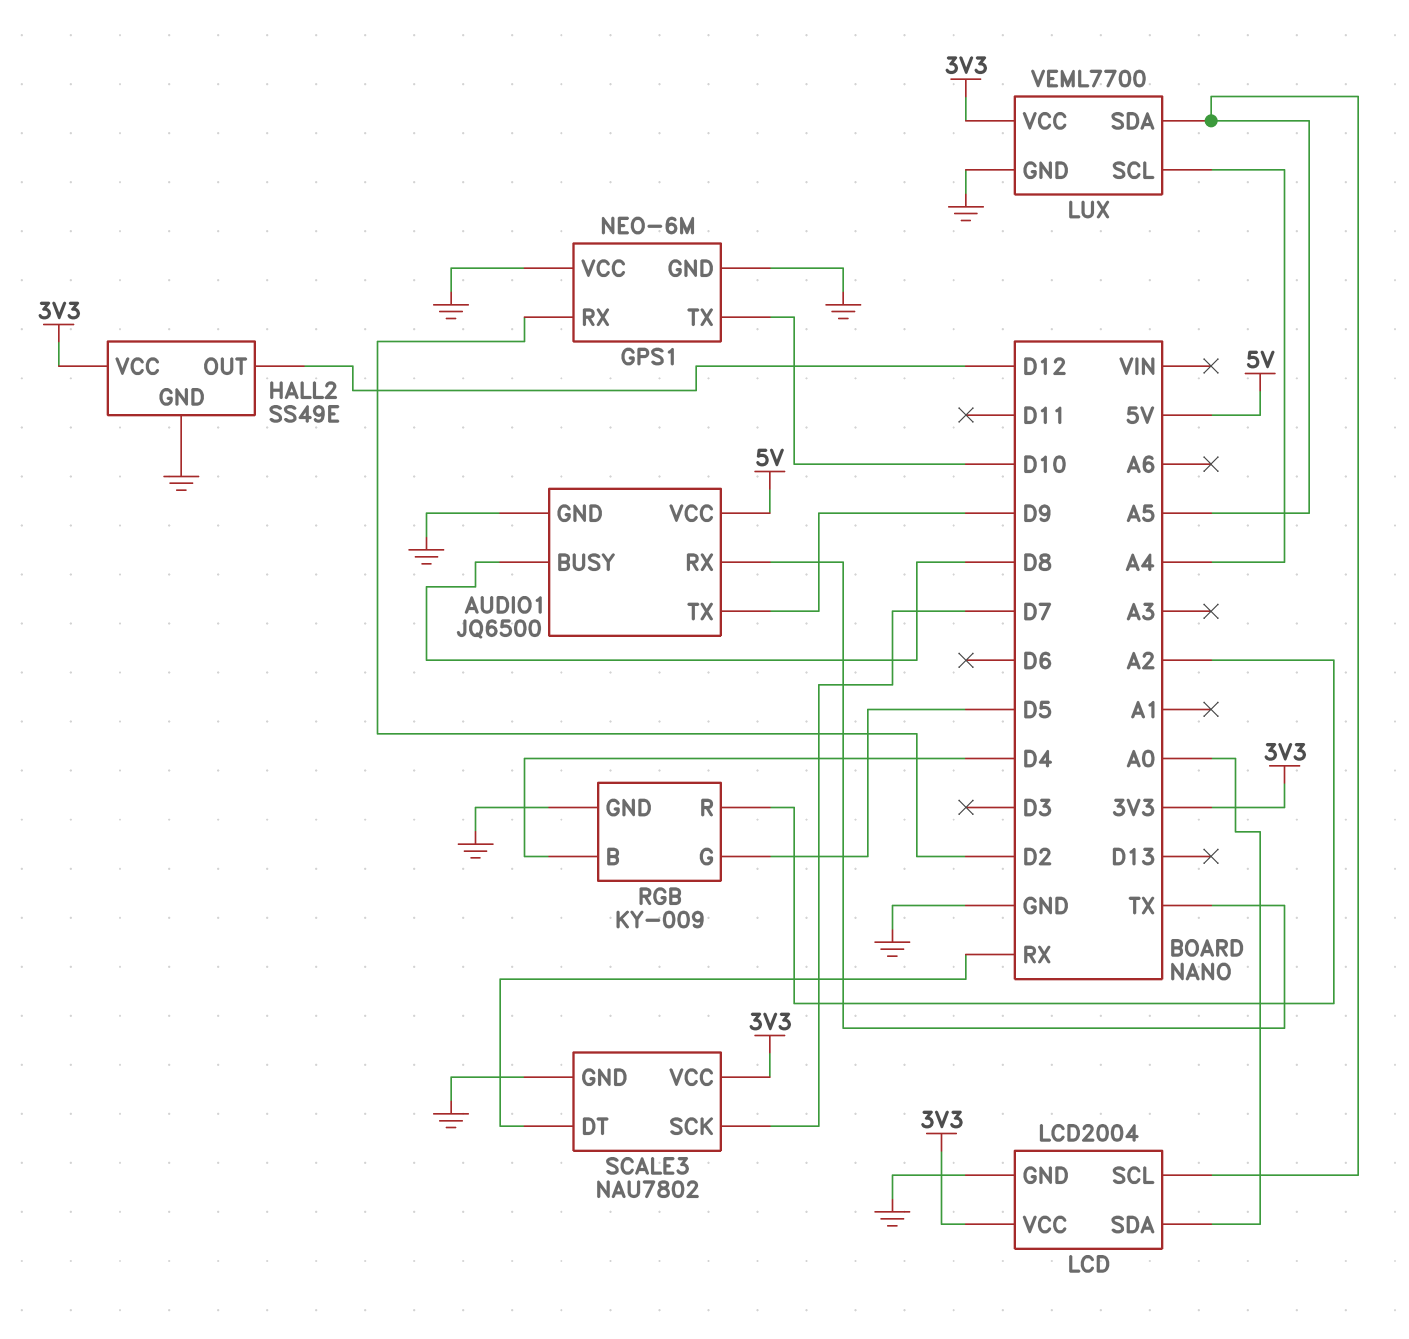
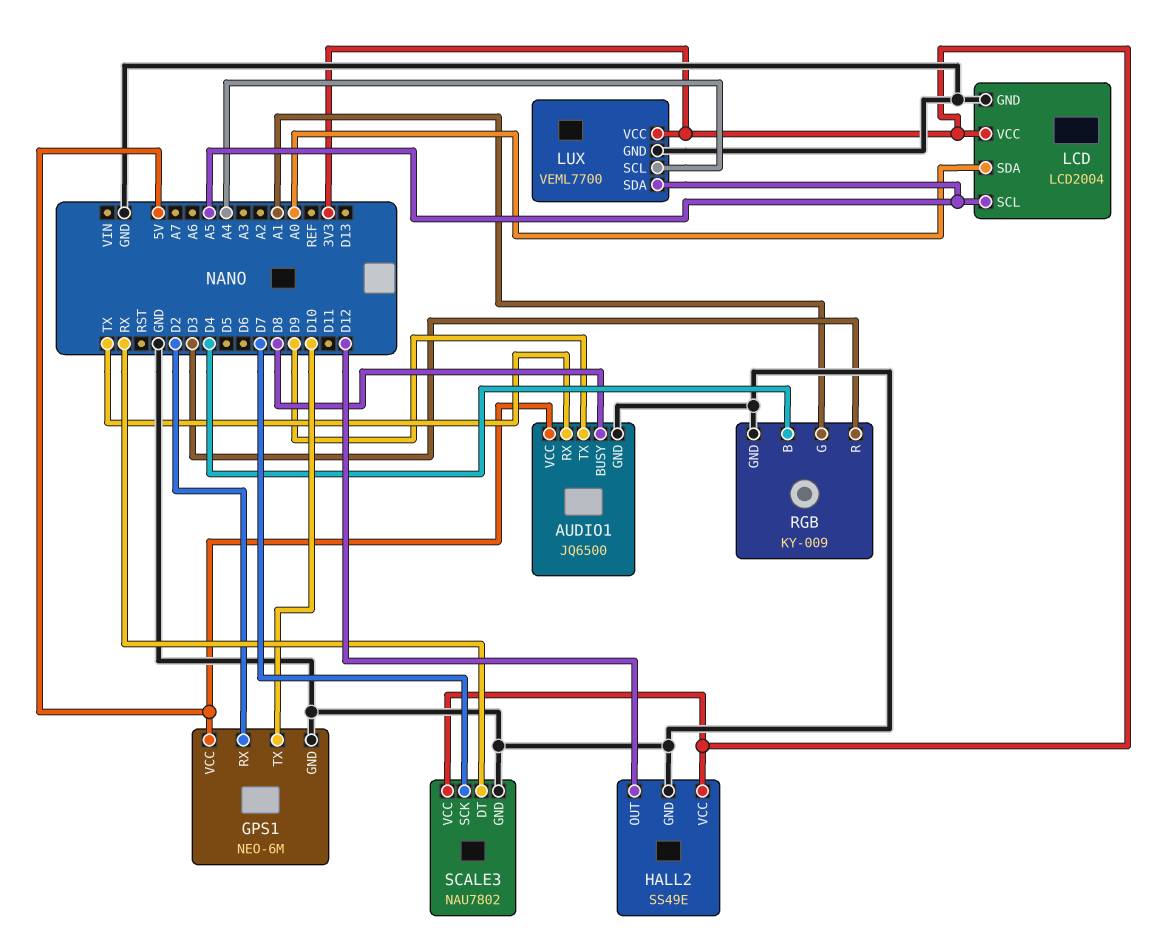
GPS1 pin VCC: GND -> 5V
RGB pin G: D5 -> A1
RGB pin R: A2 -> D3

